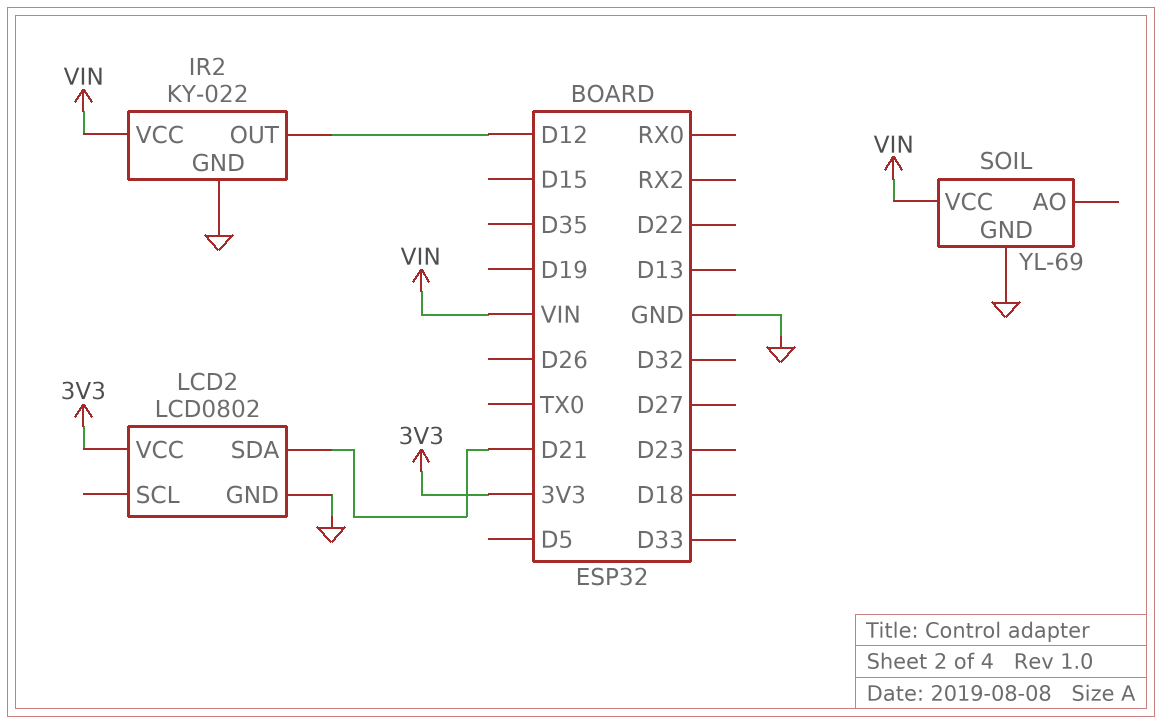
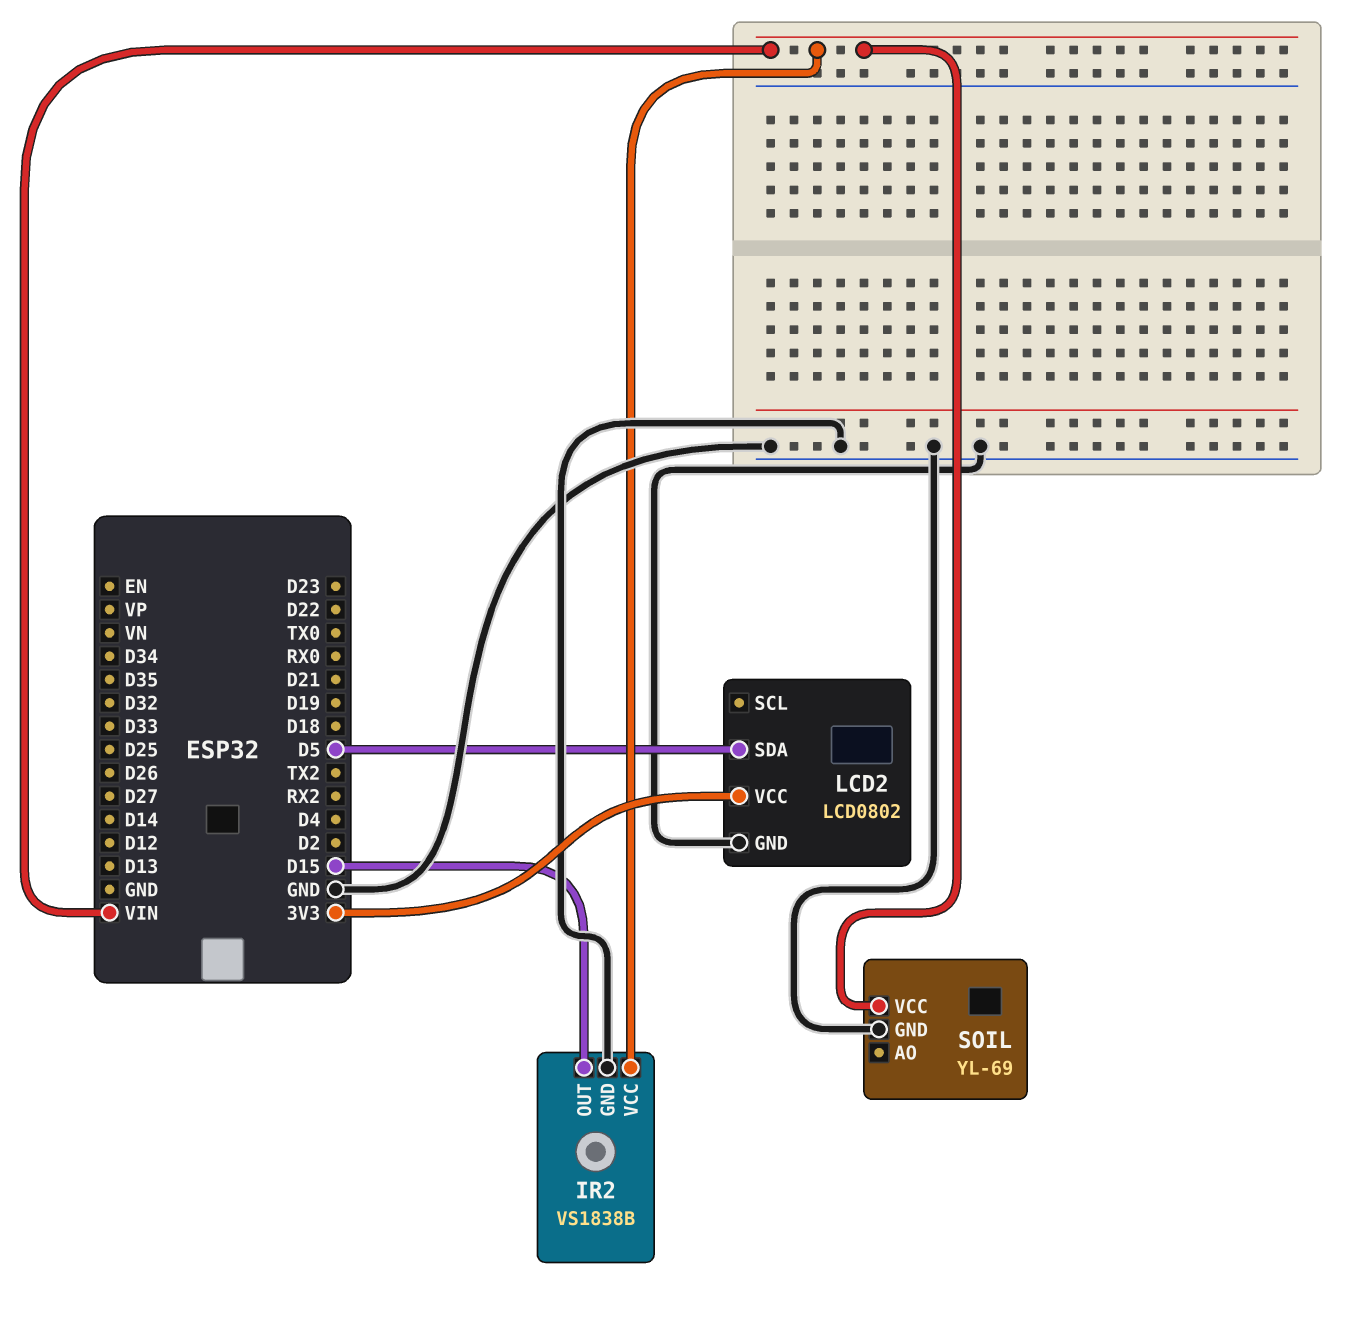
IR2: KY-022 -> VS1838B
IR2 pin OUT: D12 -> D15
LCD2 pin SDA: D21 -> D5

